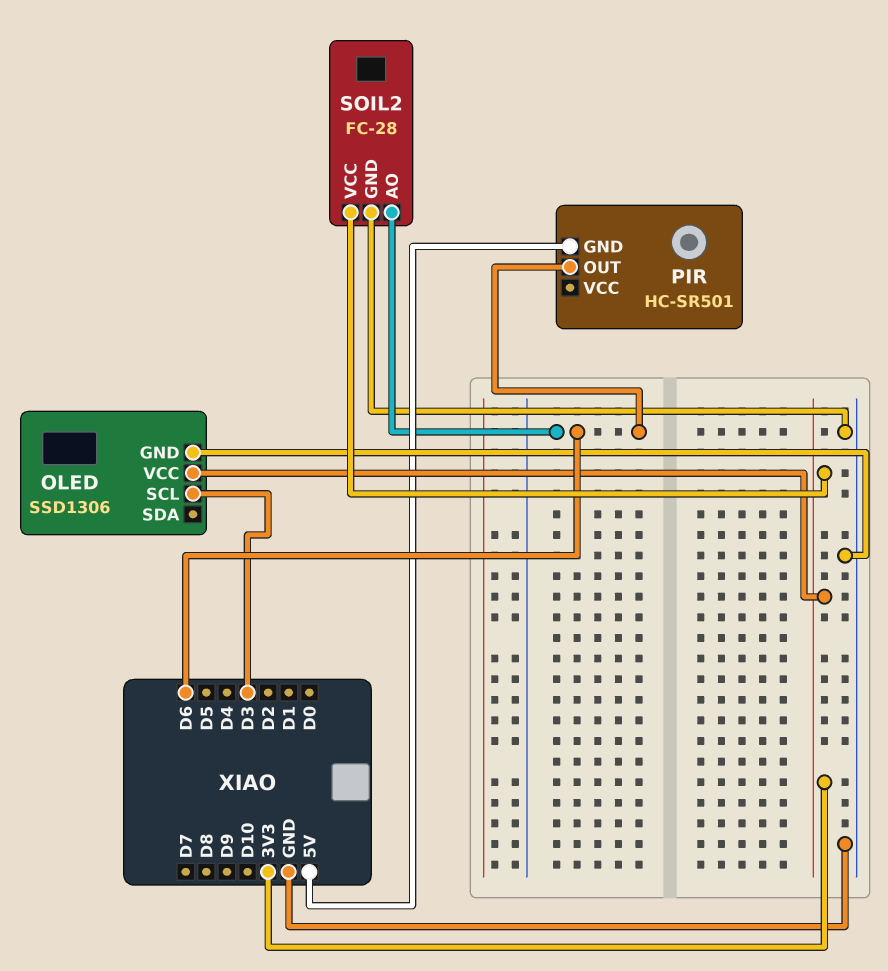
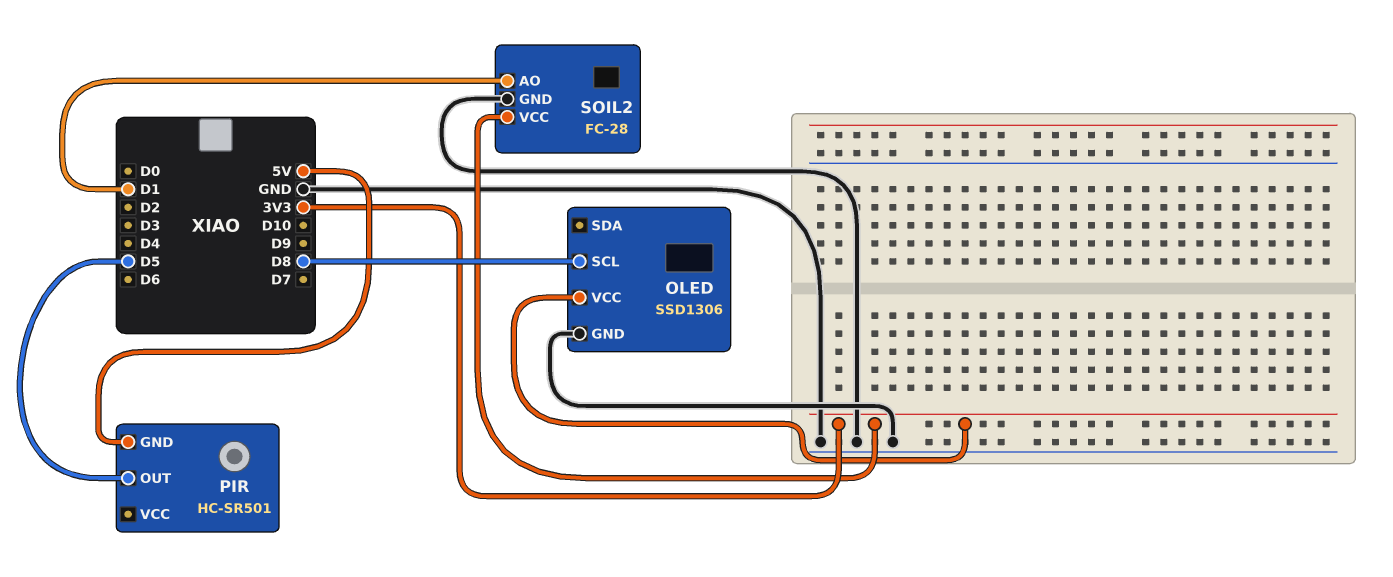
OLED pin SCL: D3 -> D8
PIR pin OUT: D6 -> D5
SOIL2 pin AO: D6 -> D1

